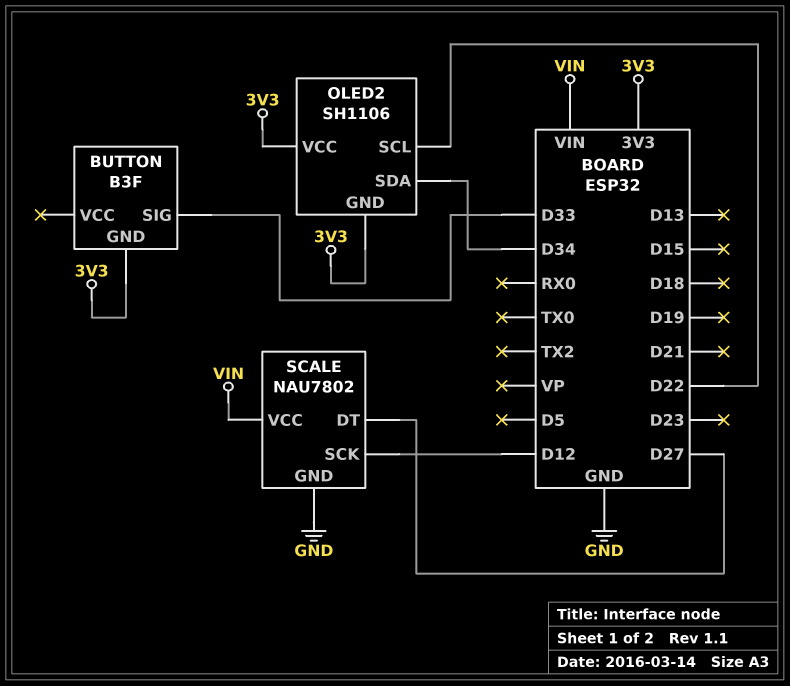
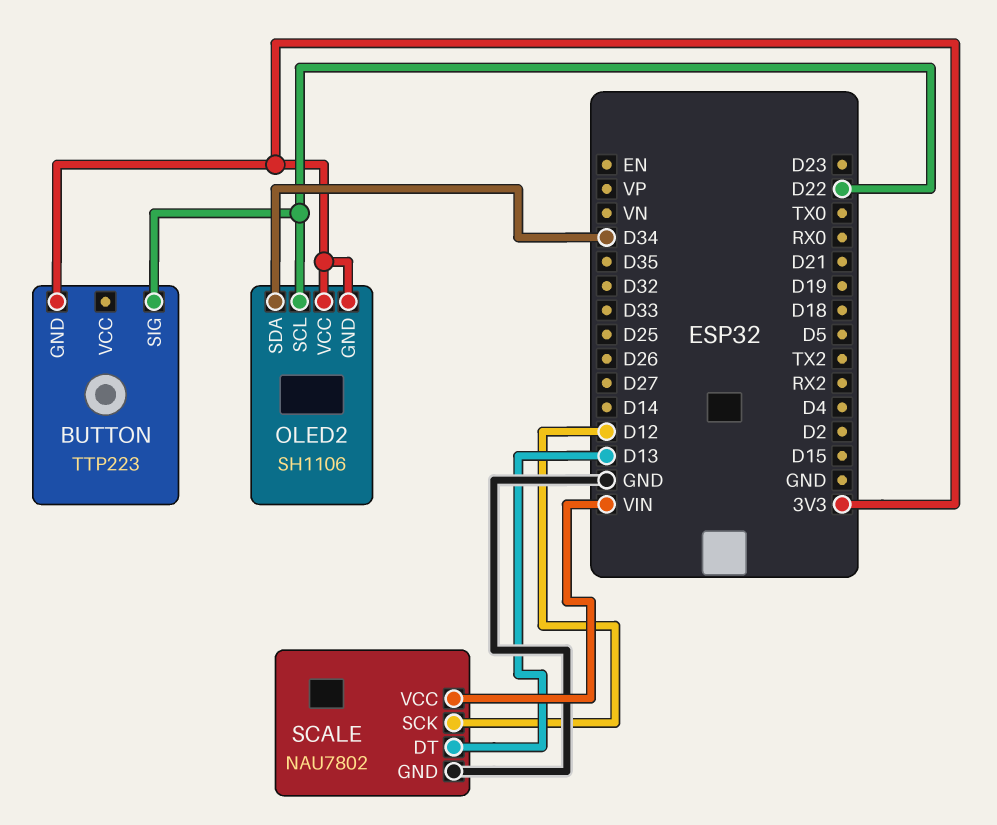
BUTTON: B3F -> TTP223
BUTTON pin SIG: D33 -> D22
SCALE pin DT: D27 -> D13

